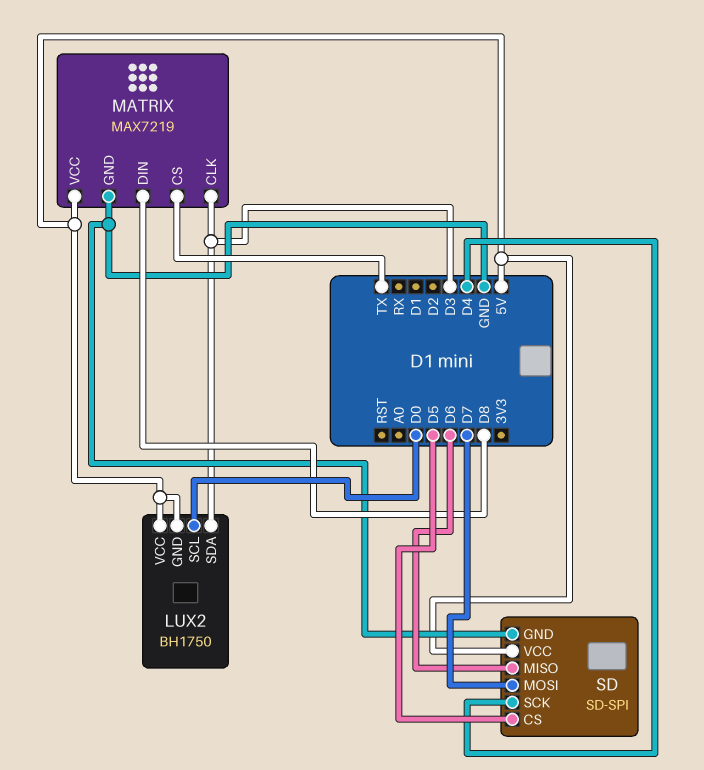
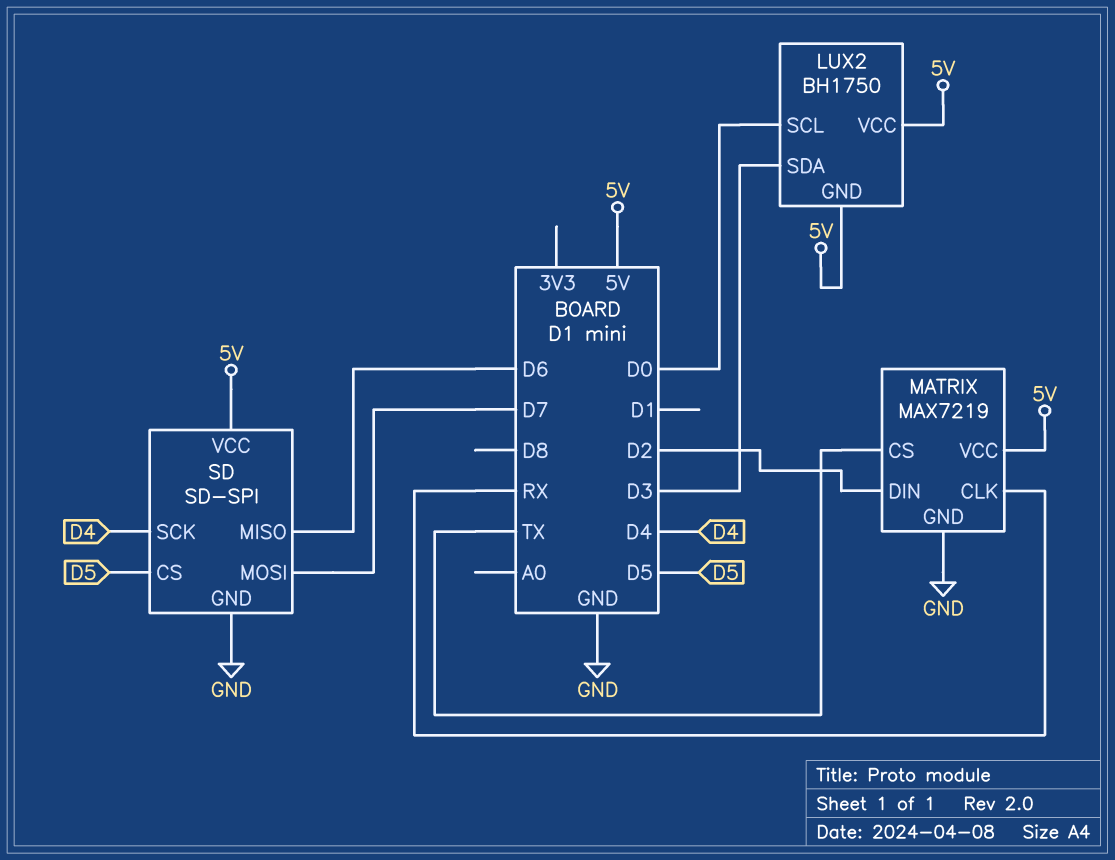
MATRIX pin CLK: D3 -> RX
MATRIX pin DIN: D8 -> D2

